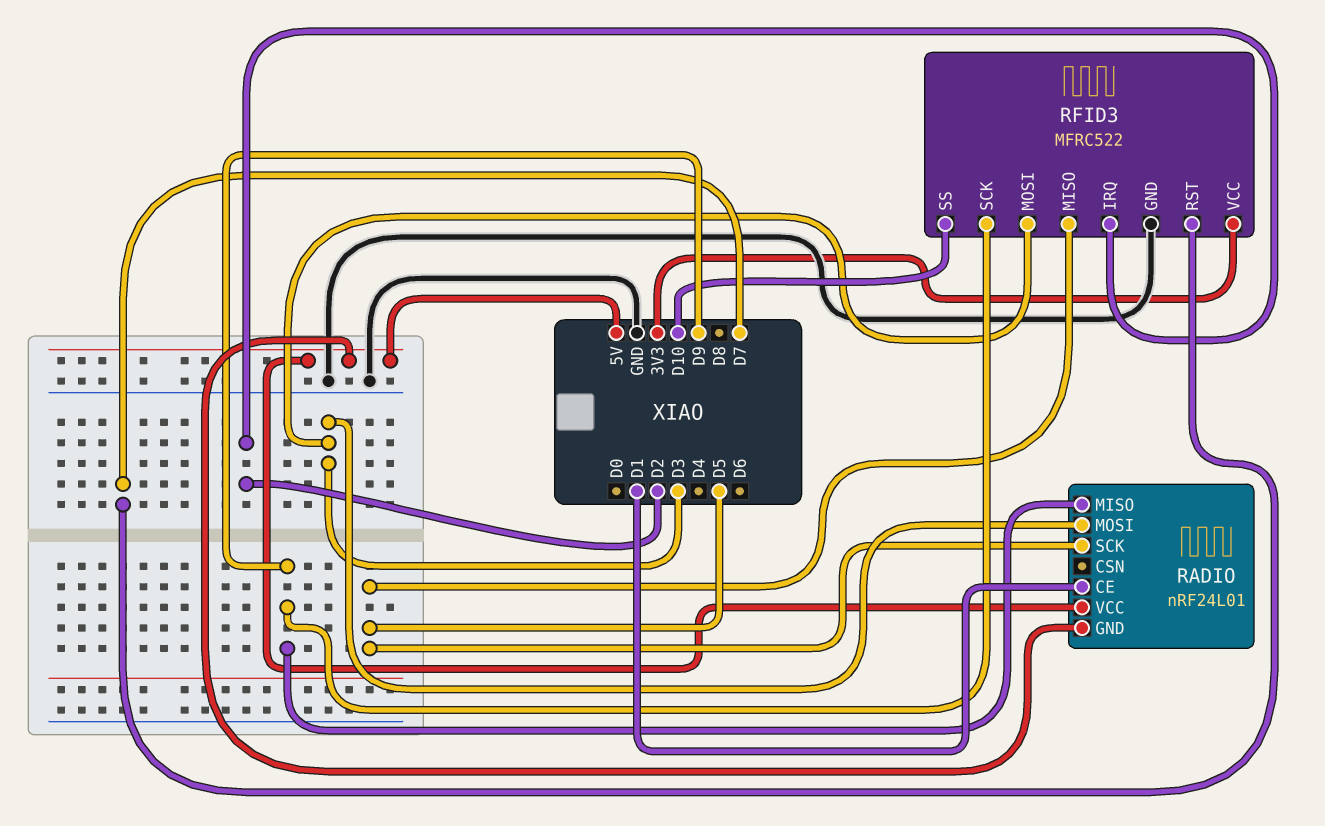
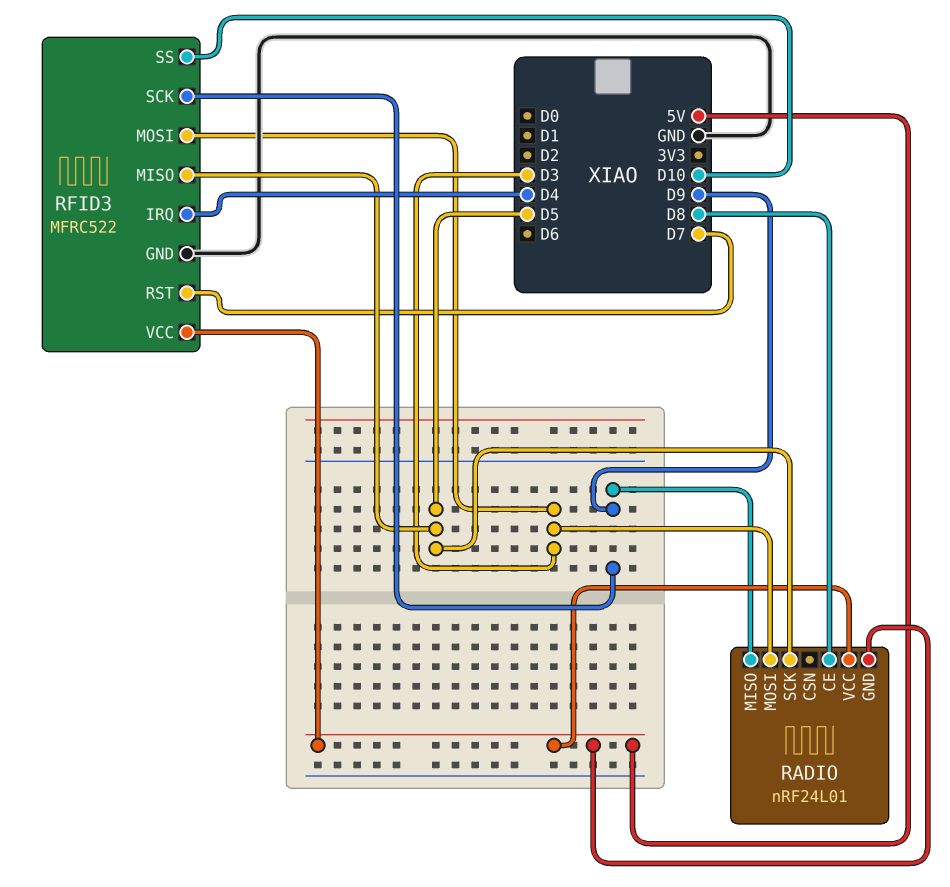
RADIO pin CE: D1 -> D8
RFID3 pin IRQ: D2 -> D4
RFID3 pin VCC: 3V3 -> 5V

